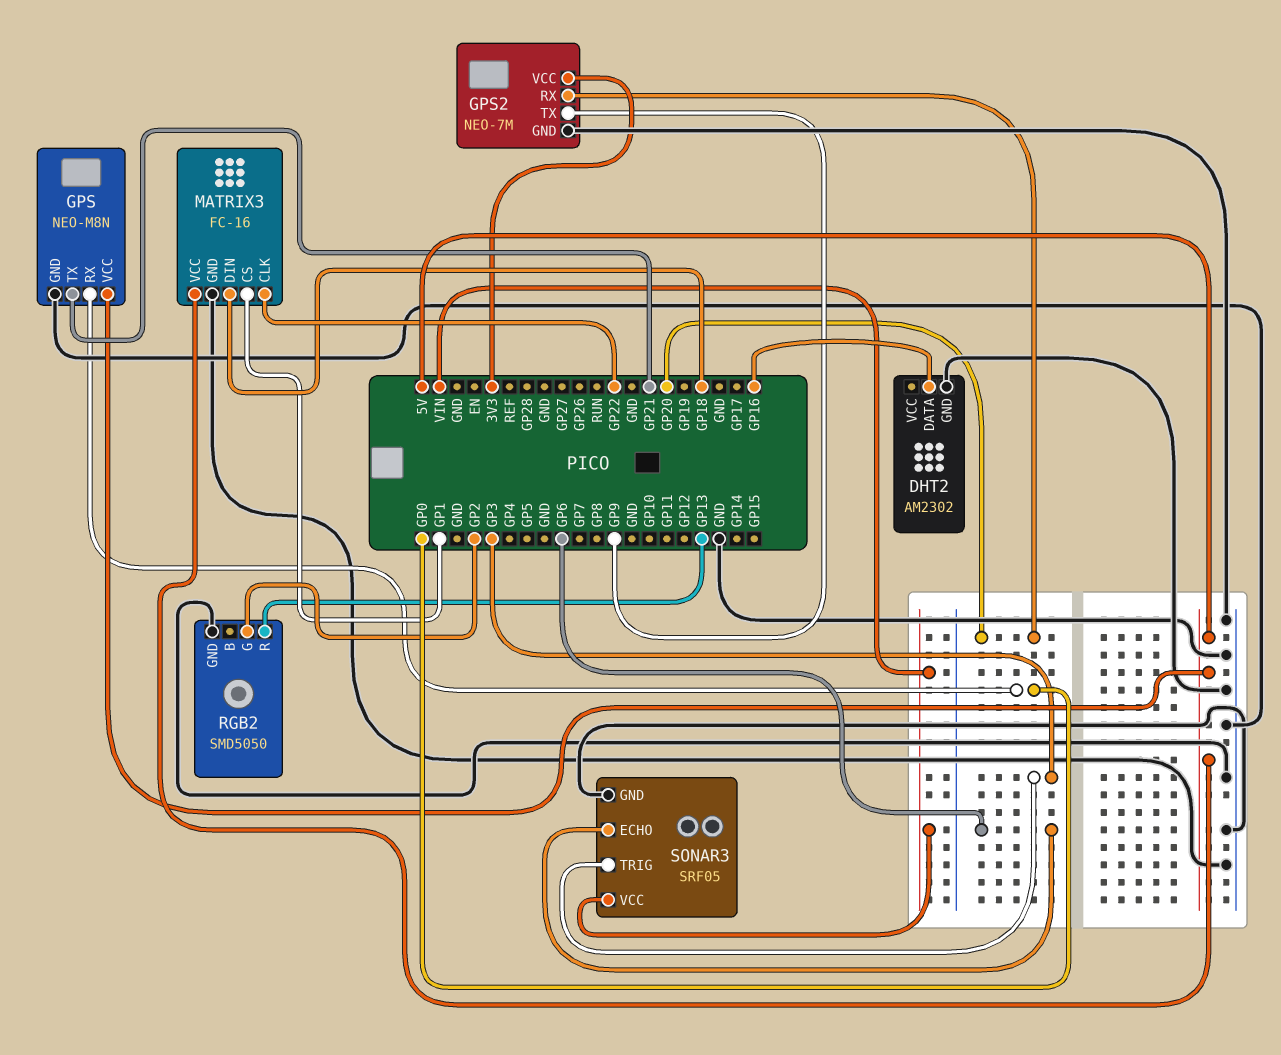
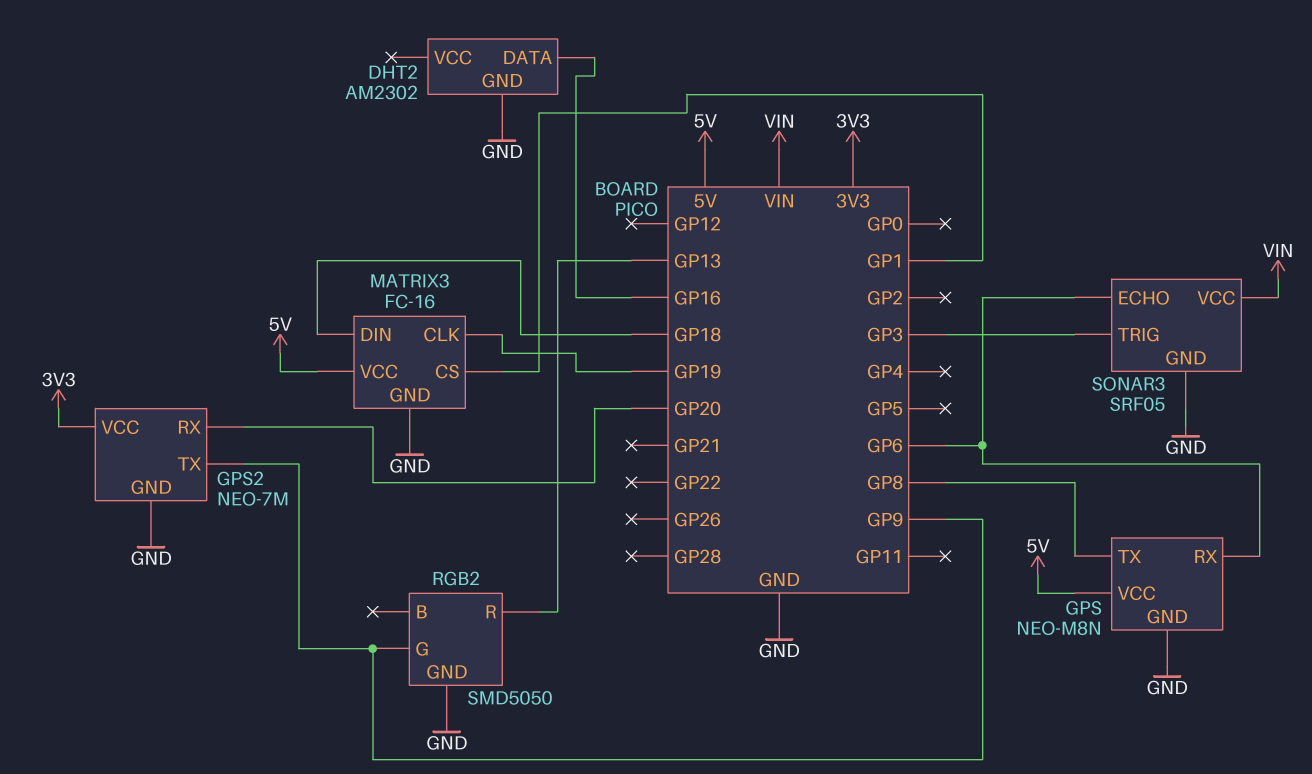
GPS pin RX: GP0 -> GP6
GPS pin TX: GP21 -> GP8
MATRIX3 pin CLK: GP22 -> GP19
RGB2 pin G: GP2 -> GP9

